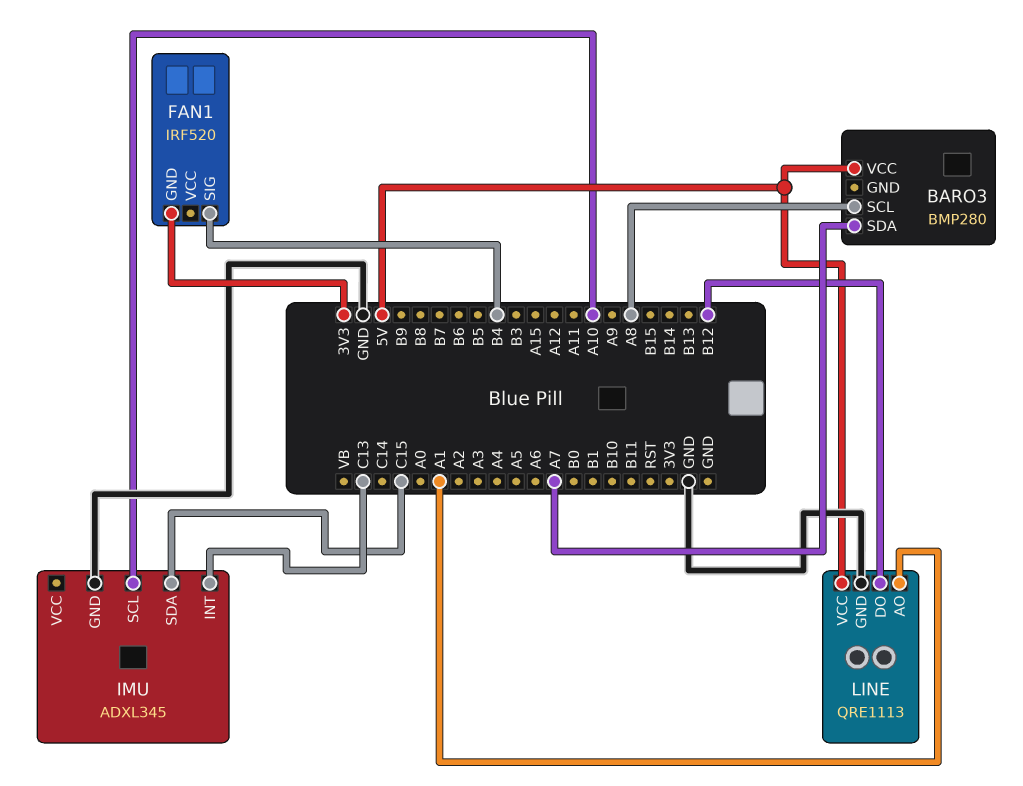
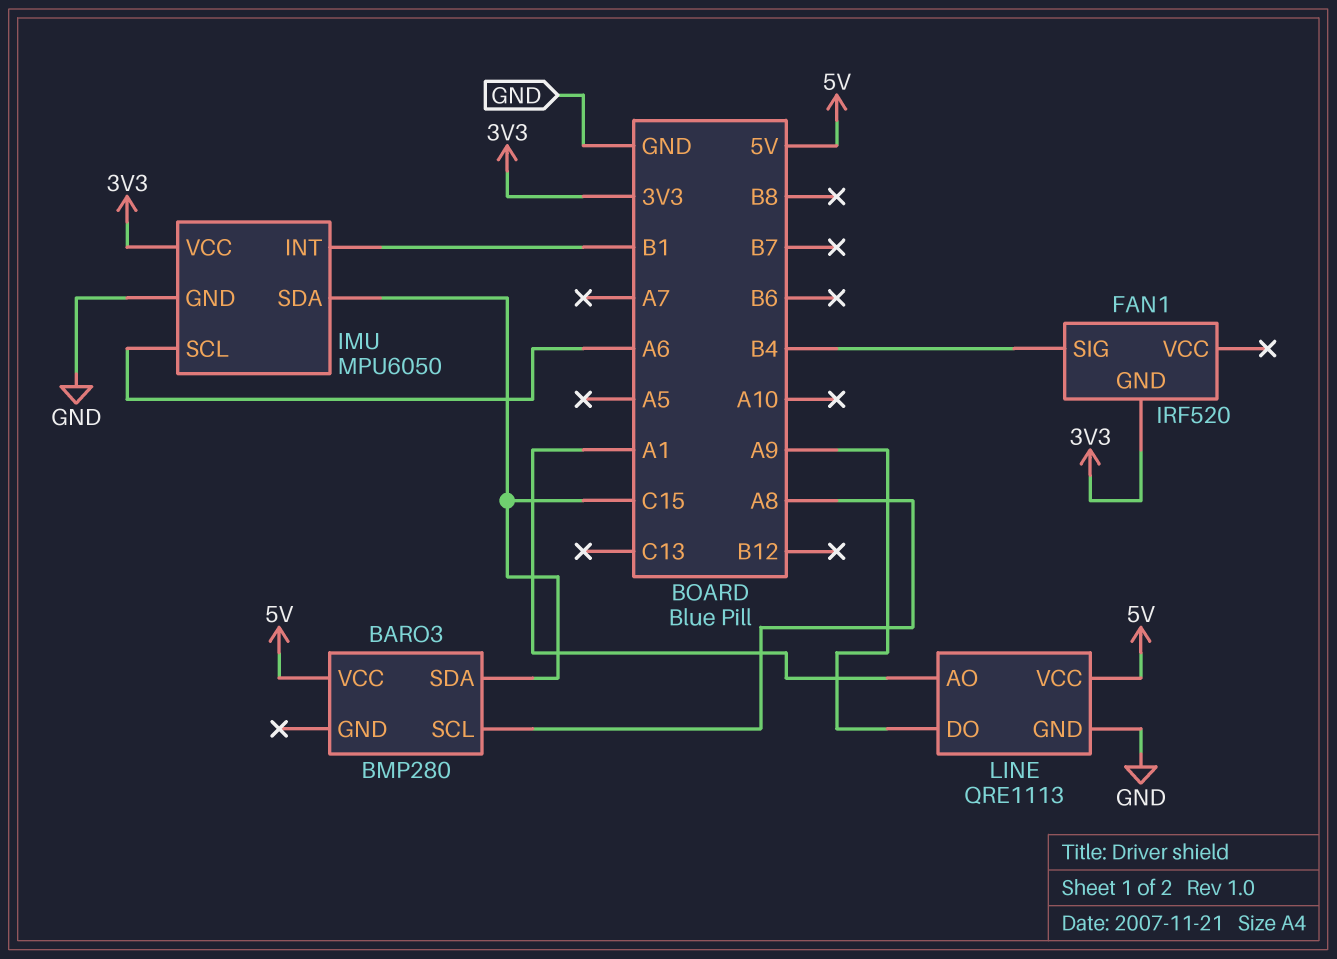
BARO3 pin SDA: A7 -> C15
IMU: ADXL345 -> MPU6050
IMU pin INT: C13 -> B1
IMU pin SCL: A10 -> A6
IMU pin VCC: none -> 3V3
LINE pin DO: B12 -> A9

